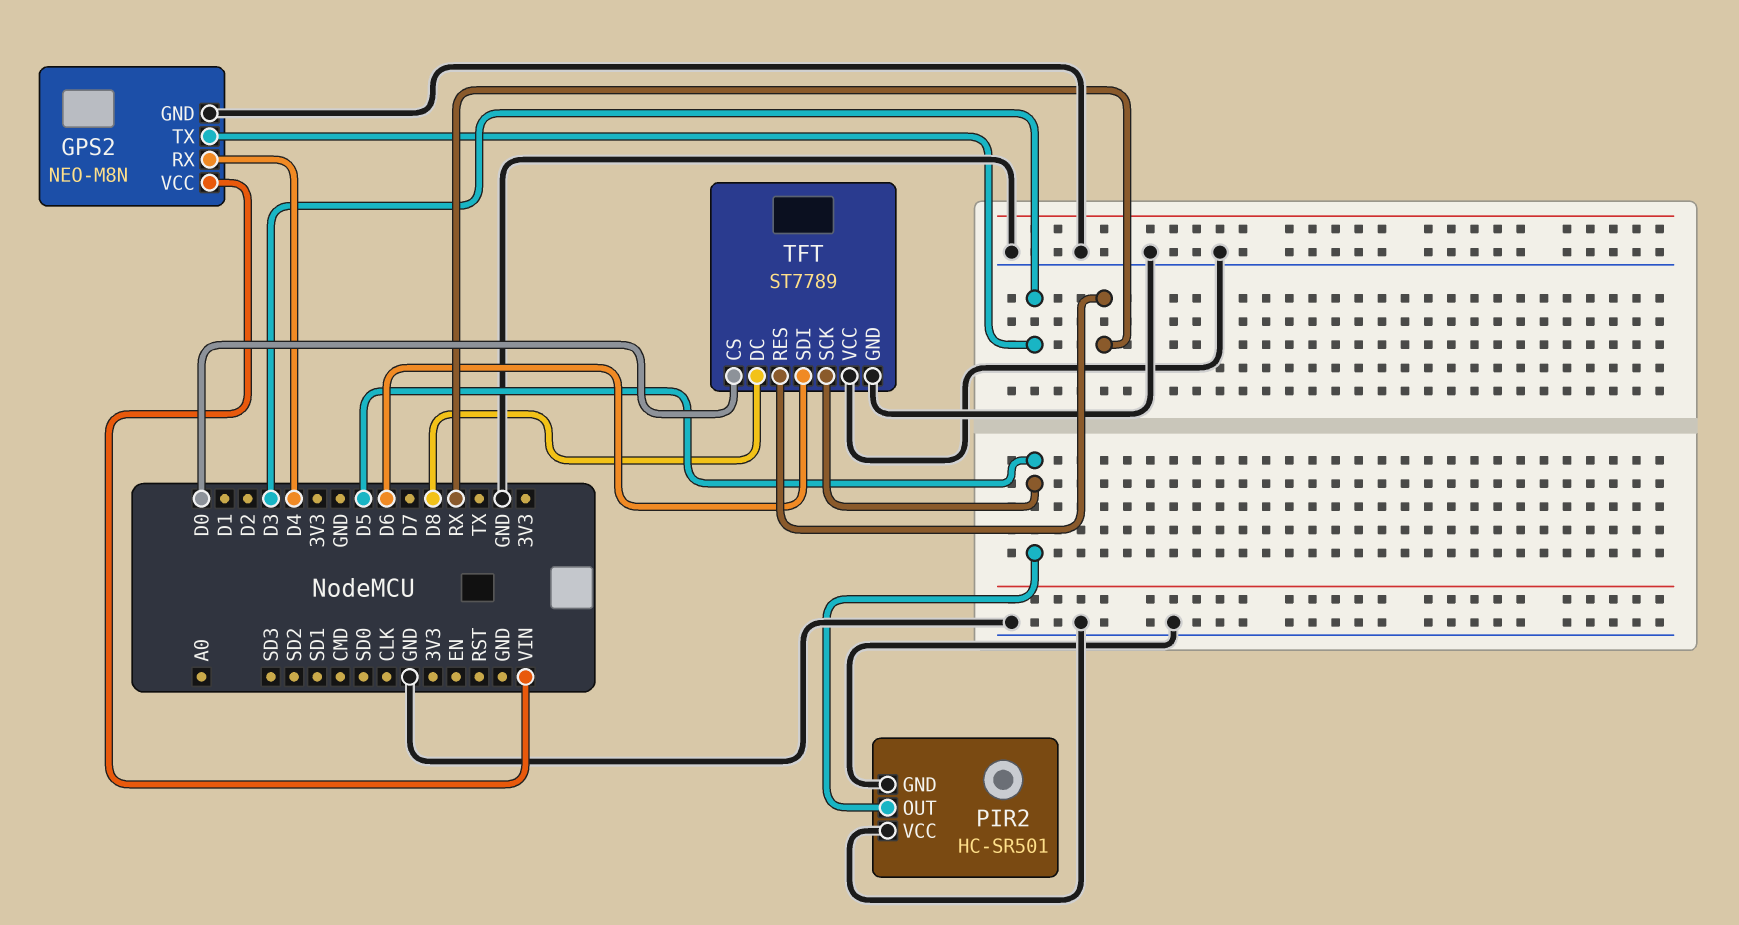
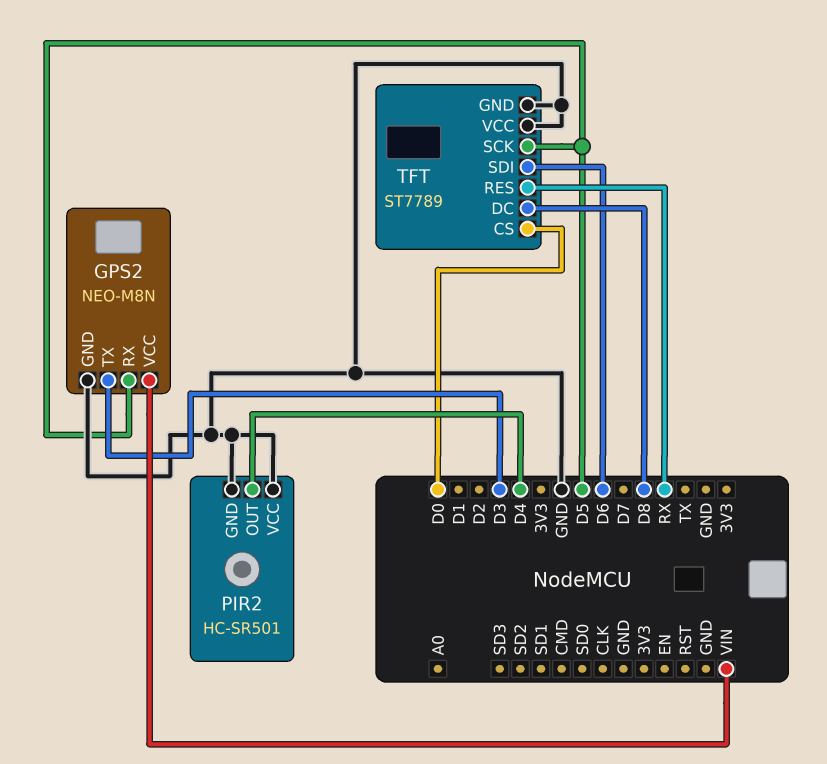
GPS2 pin RX: D4 -> D5
PIR2 pin OUT: D5 -> D4

